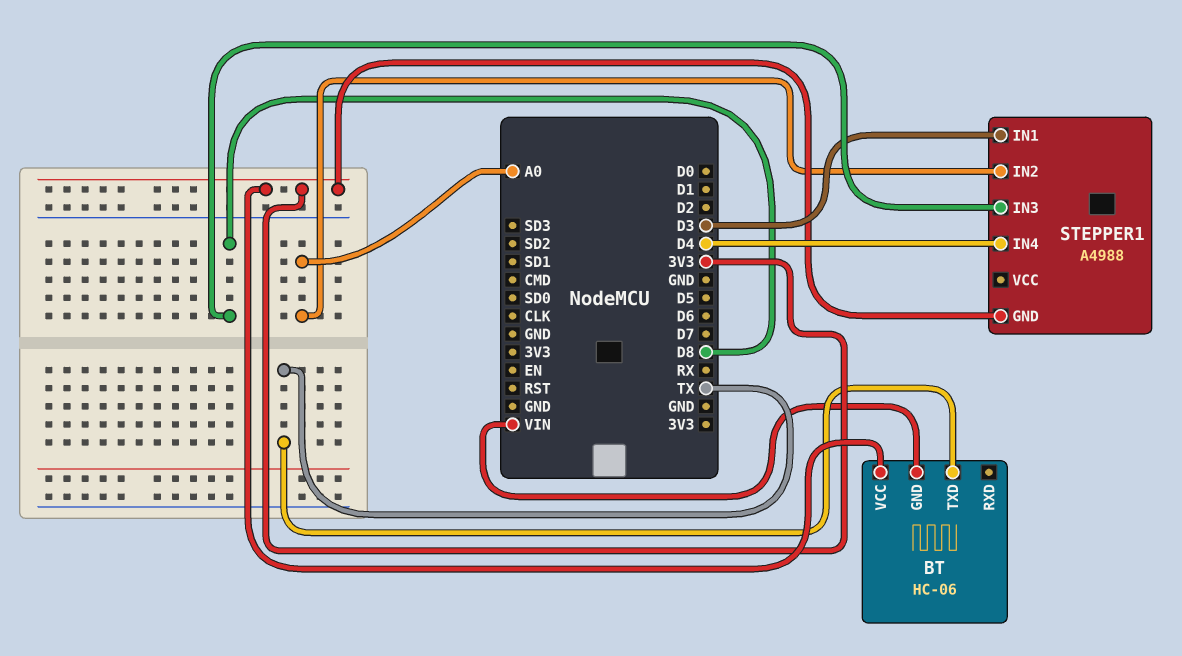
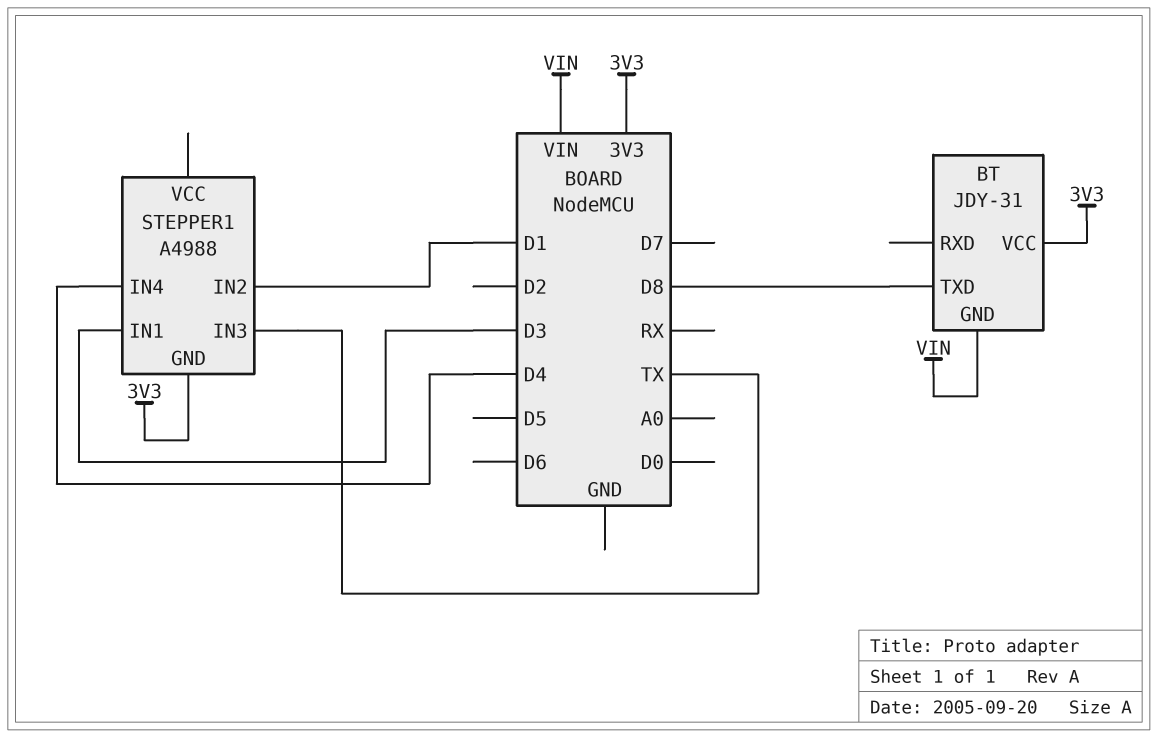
BT: HC-06 -> JDY-31
BT pin TXD: TX -> D8
STEPPER1 pin IN2: A0 -> D1
STEPPER1 pin IN3: D8 -> TX

